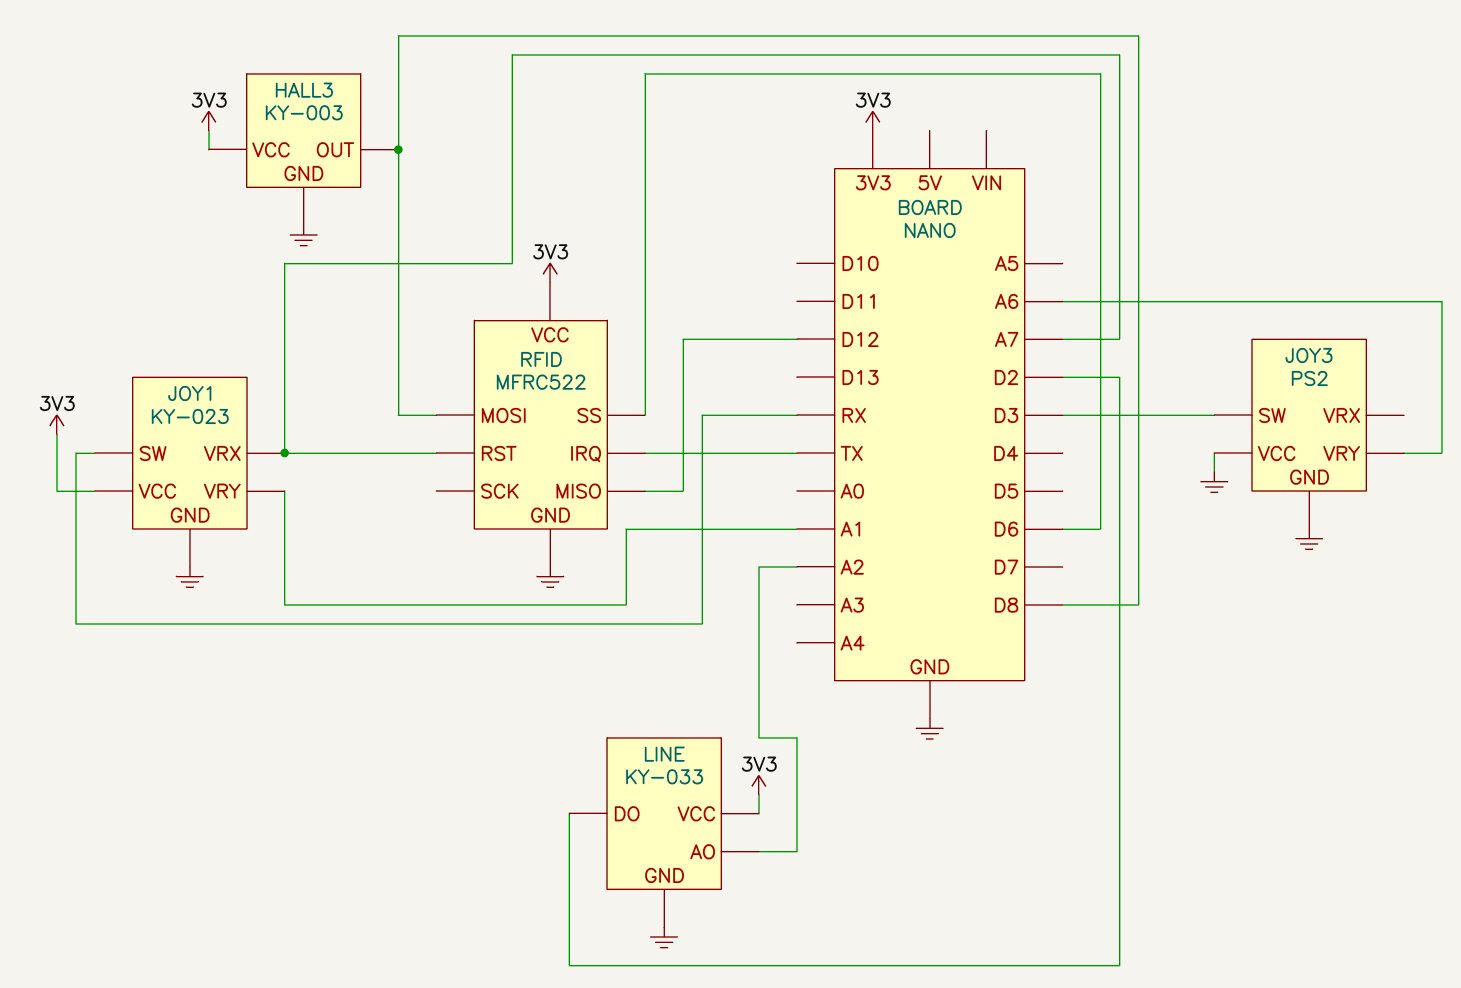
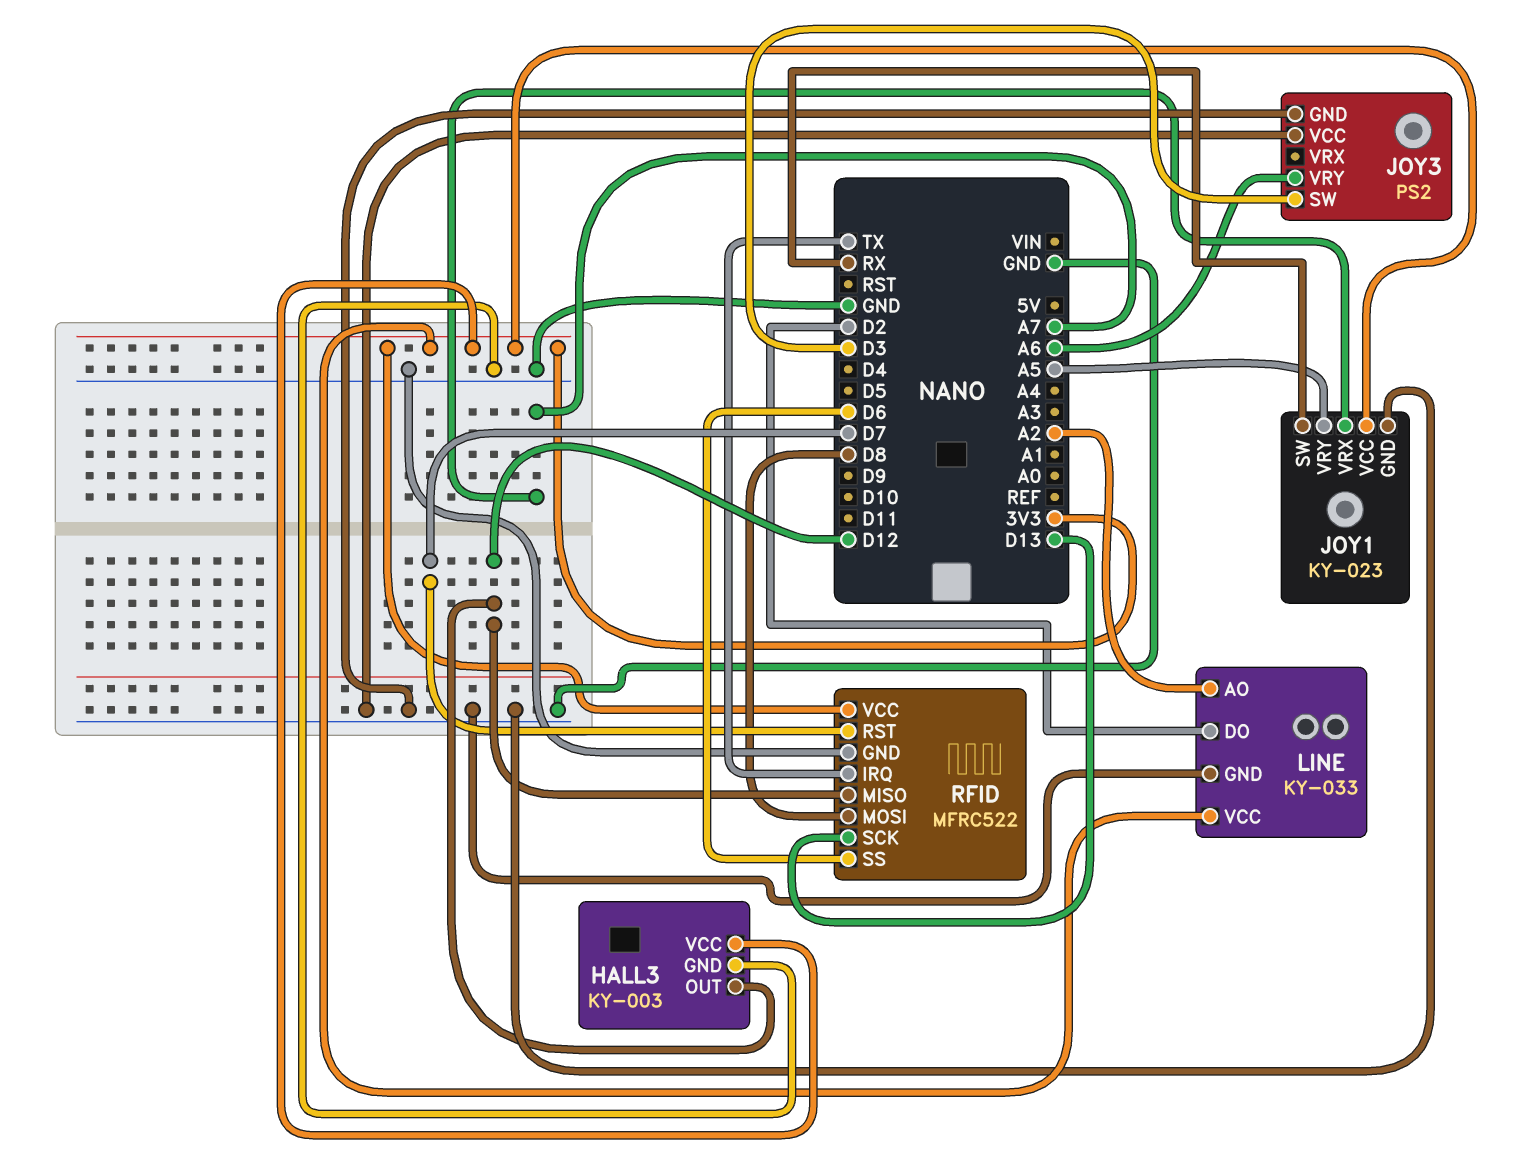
HALL3 pin OUT: D8 -> D12
JOY1 pin VRY: A1 -> A5
RFID pin RST: A7 -> D7
RFID pin SCK: none -> D13

